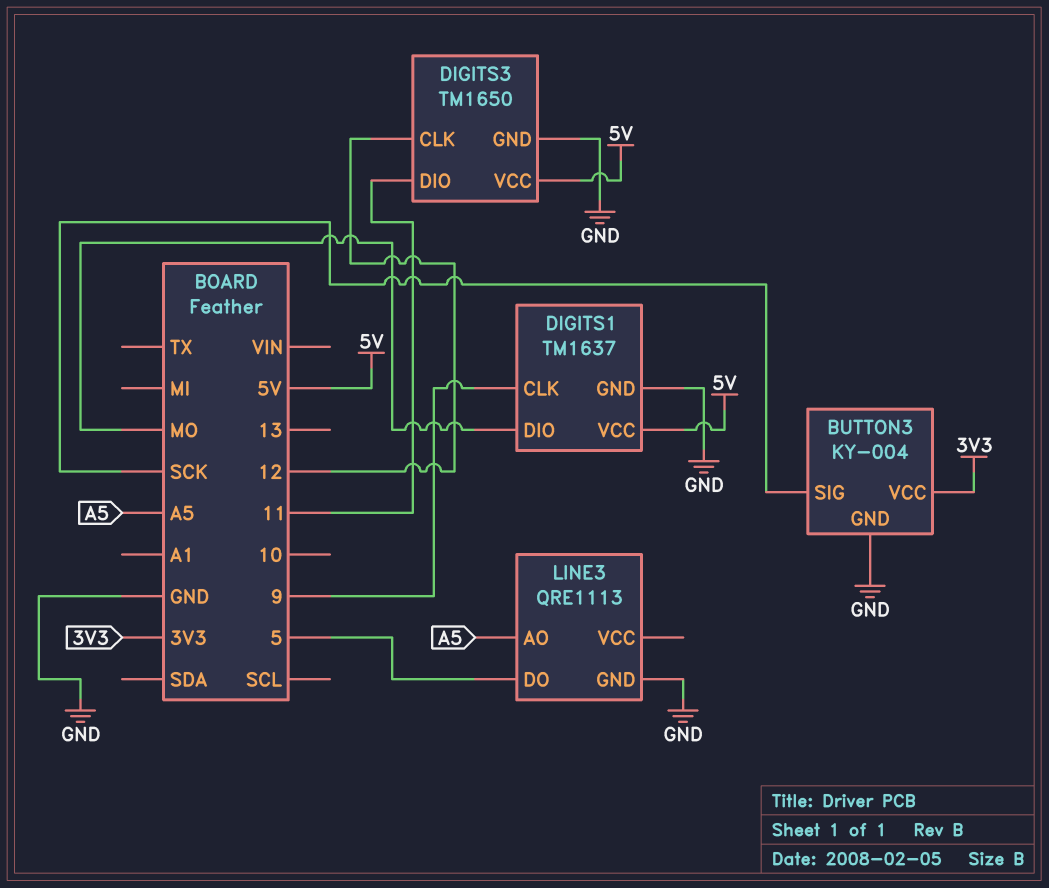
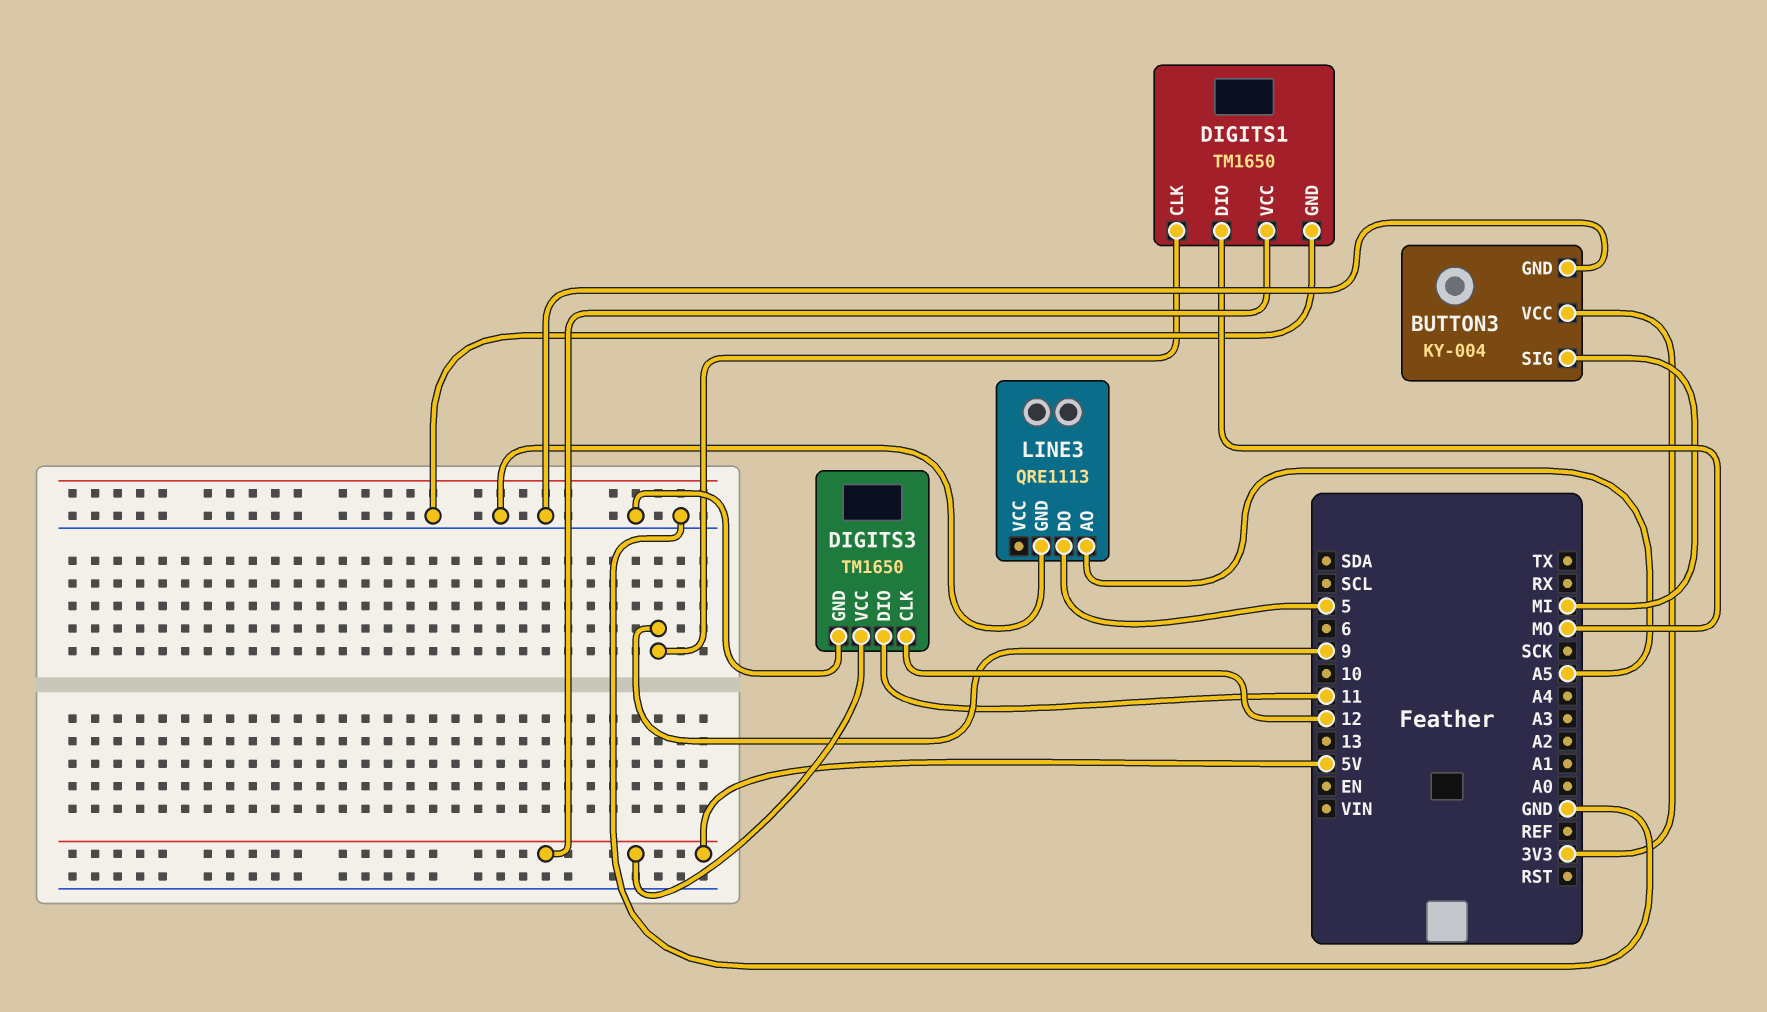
BUTTON3 pin SIG: SCK -> MI
DIGITS1: TM1637 -> TM1650

